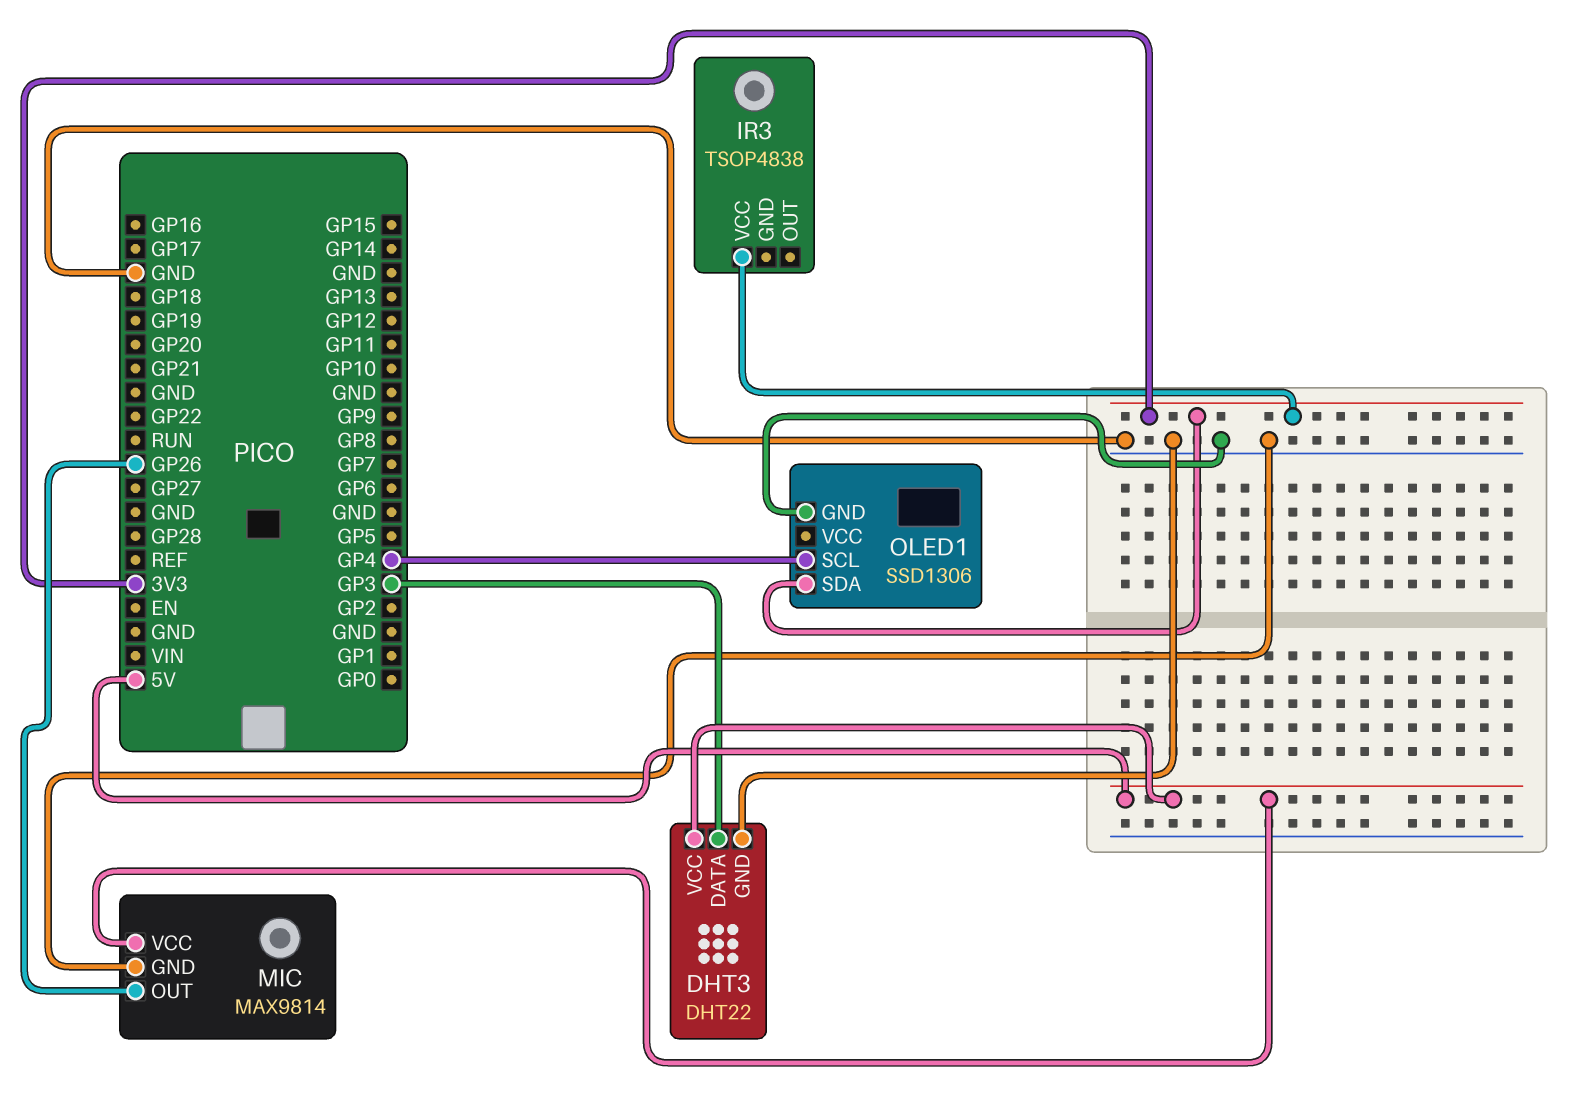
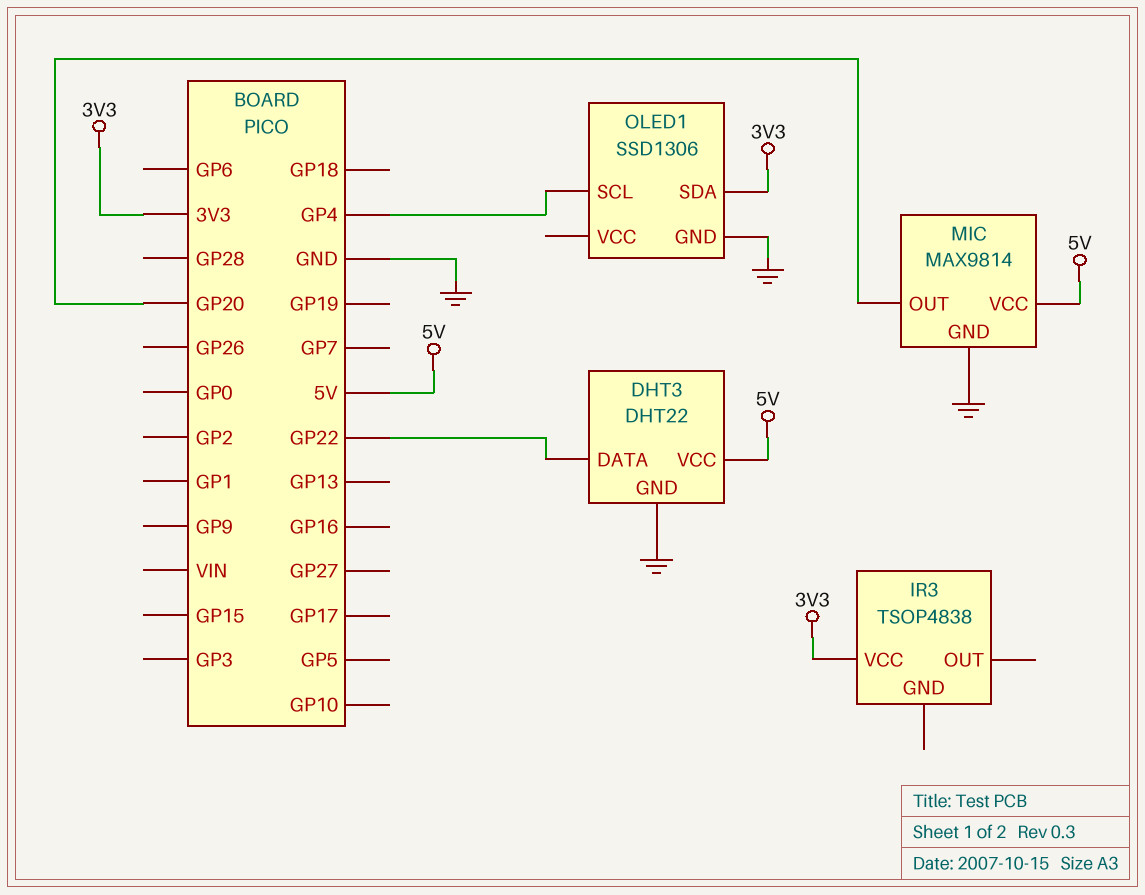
DHT3 pin DATA: GP3 -> GP22
MIC pin OUT: GP26 -> GP20

